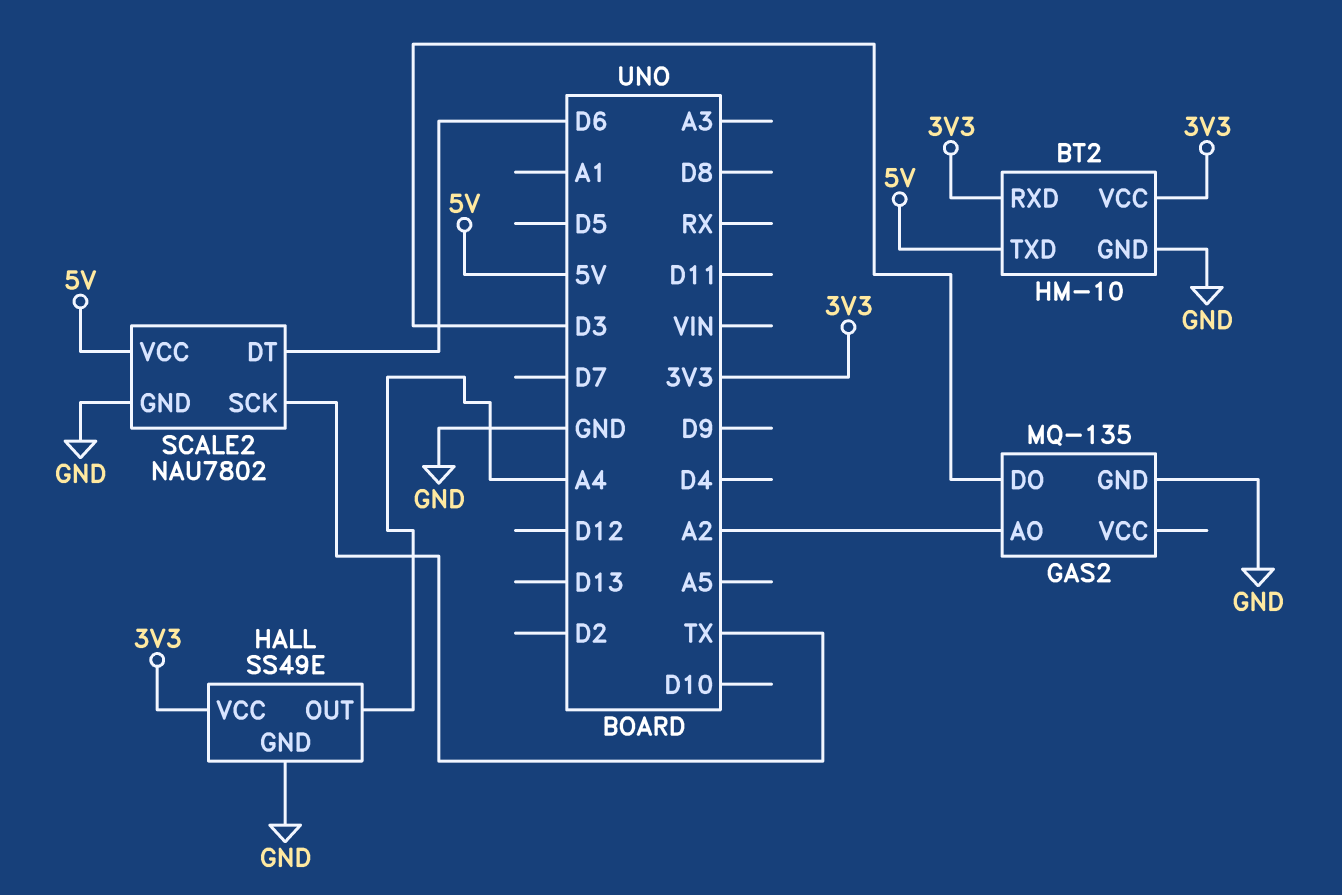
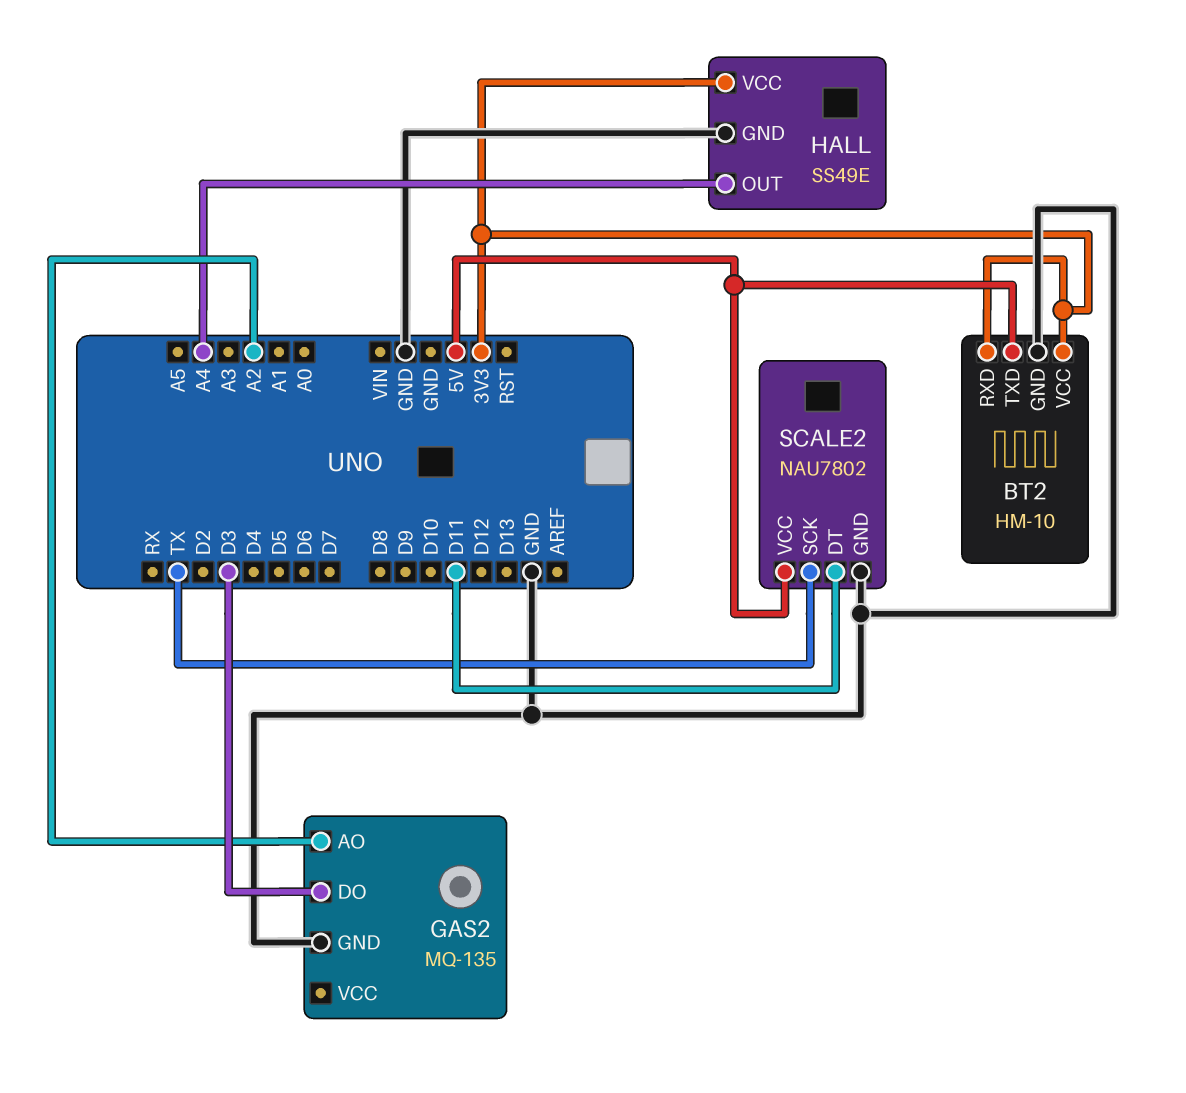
SCALE2 pin DT: D6 -> D11

